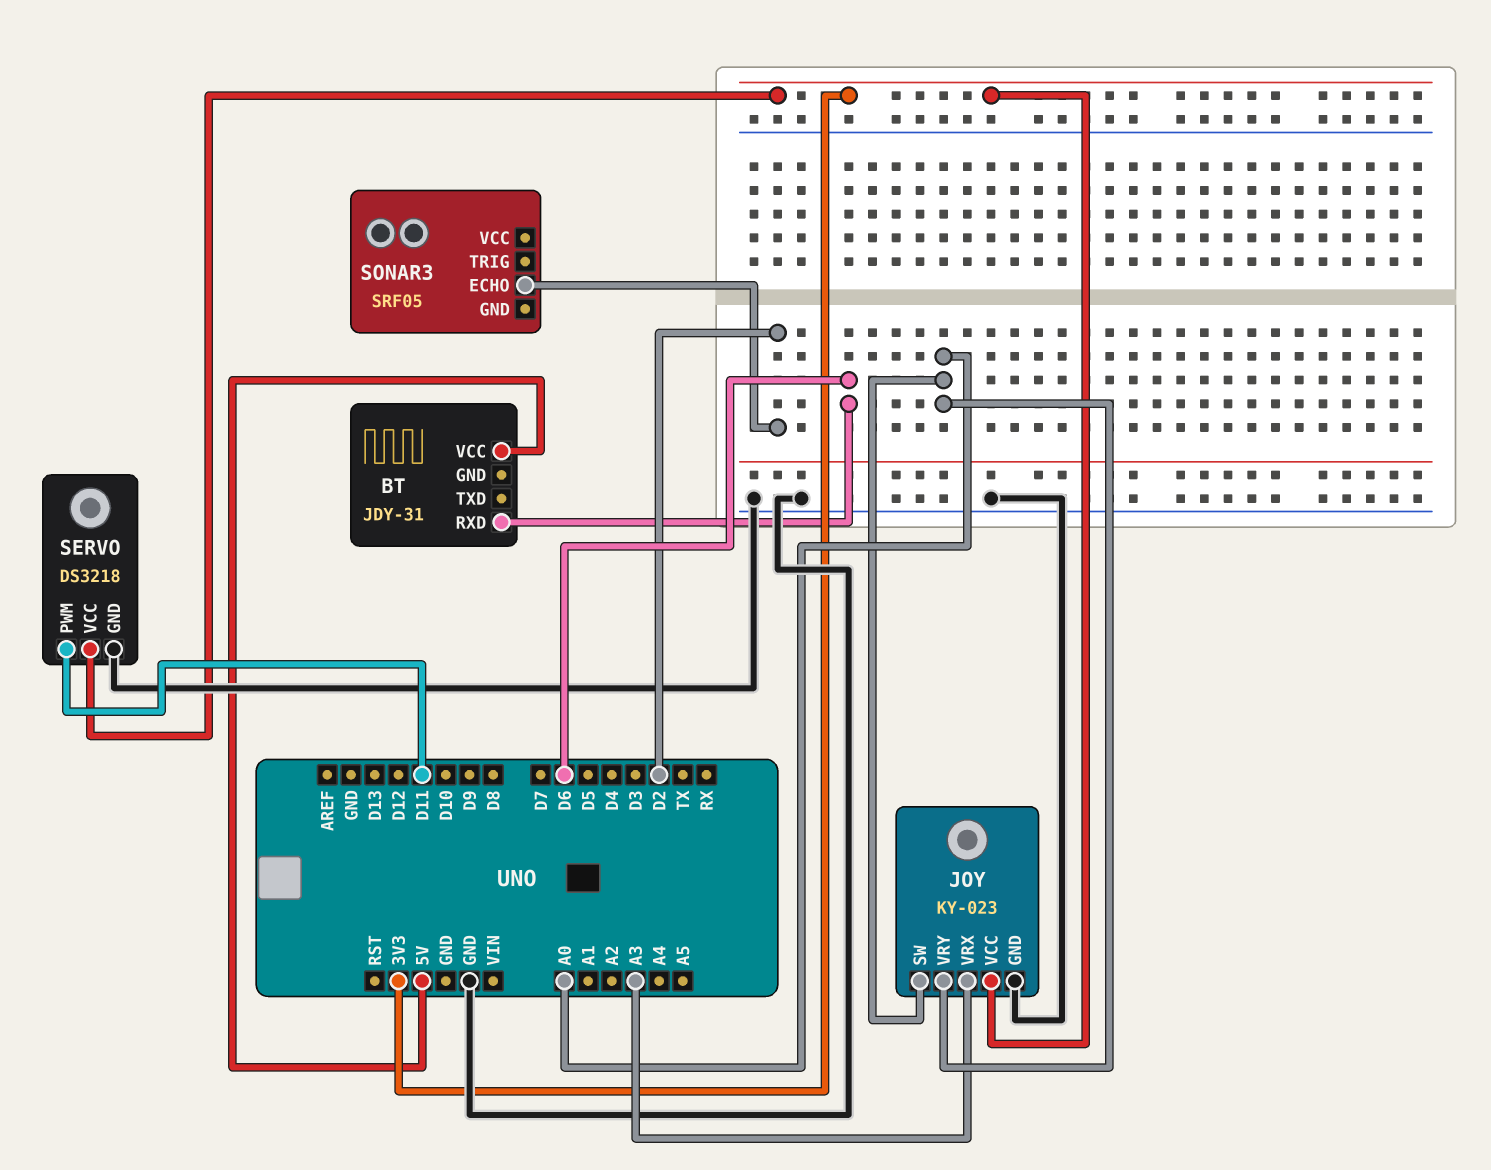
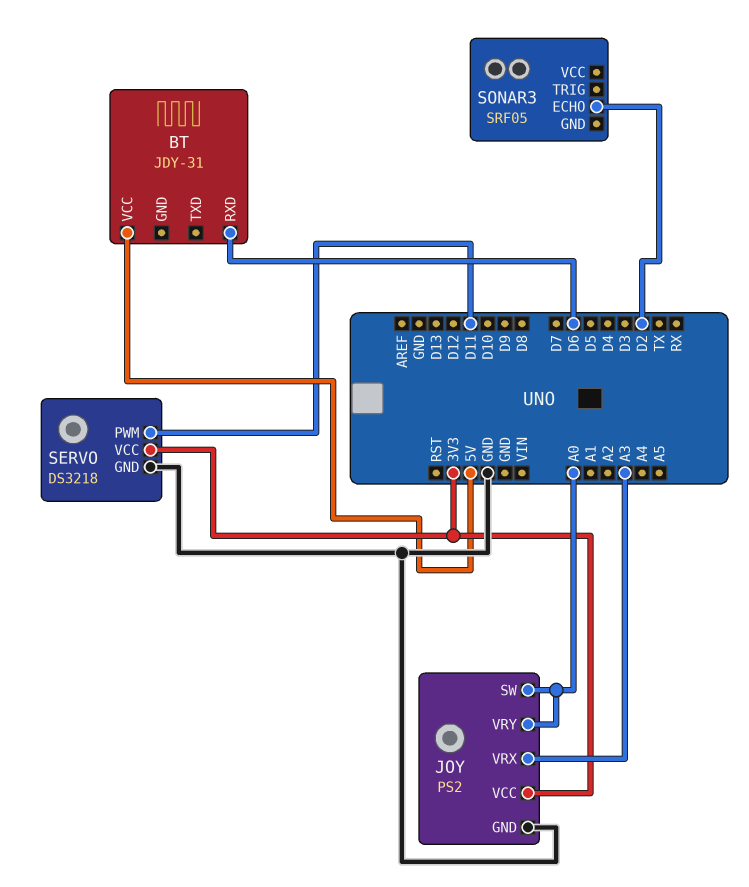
JOY: KY-023 -> PS2

